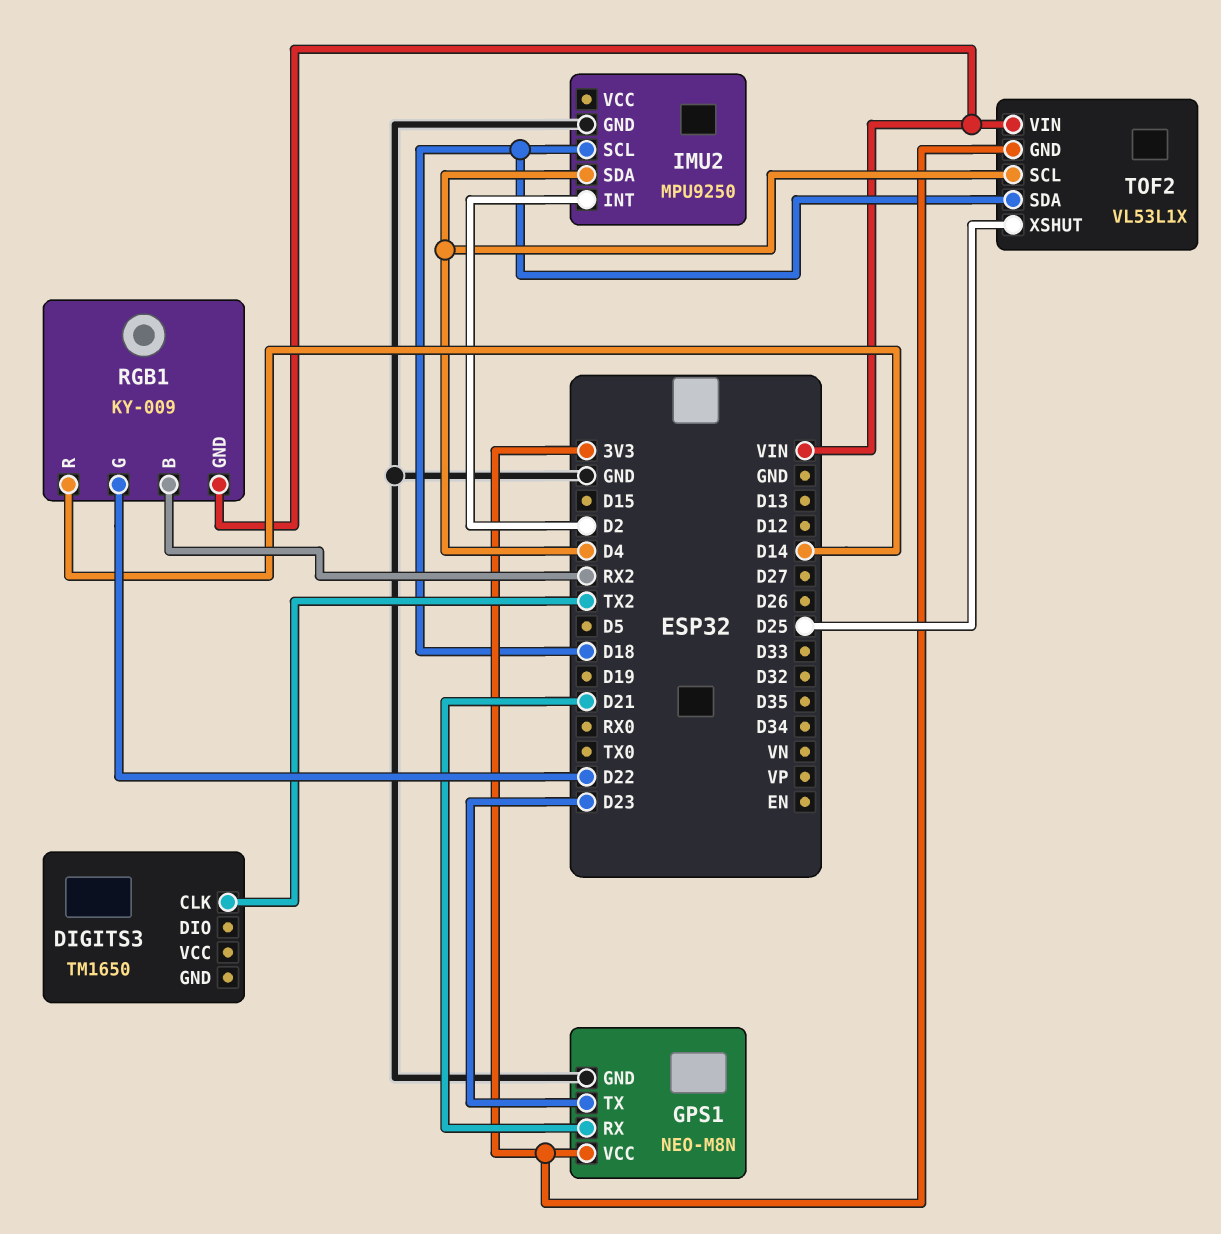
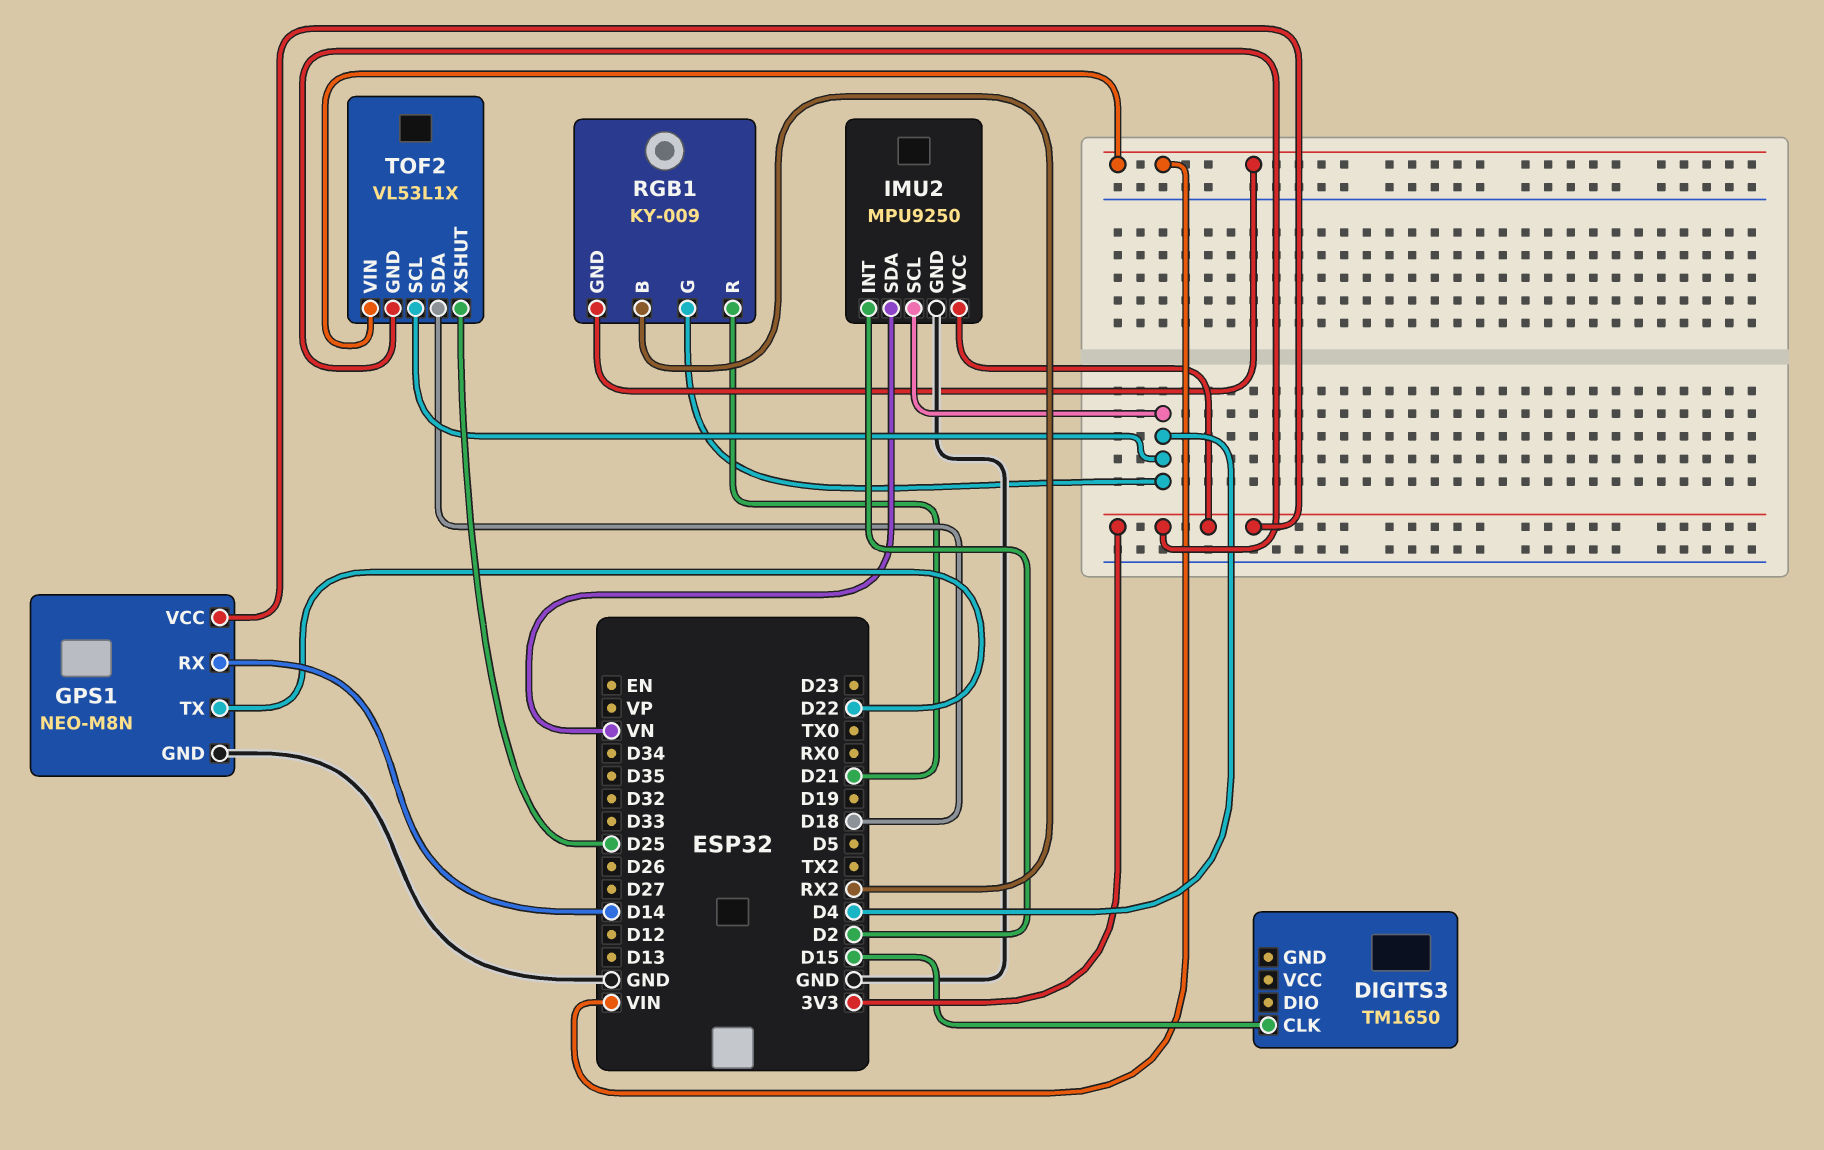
DIGITS3 pin CLK: TX2 -> D15
GPS1 pin RX: D21 -> D14
GPS1 pin TX: D23 -> D22
IMU2 pin SCL: D18 -> D4
IMU2 pin SDA: D4 -> VN
IMU2 pin VCC: none -> 3V3
RGB1 pin G: D22 -> D4
RGB1 pin R: D14 -> D21

